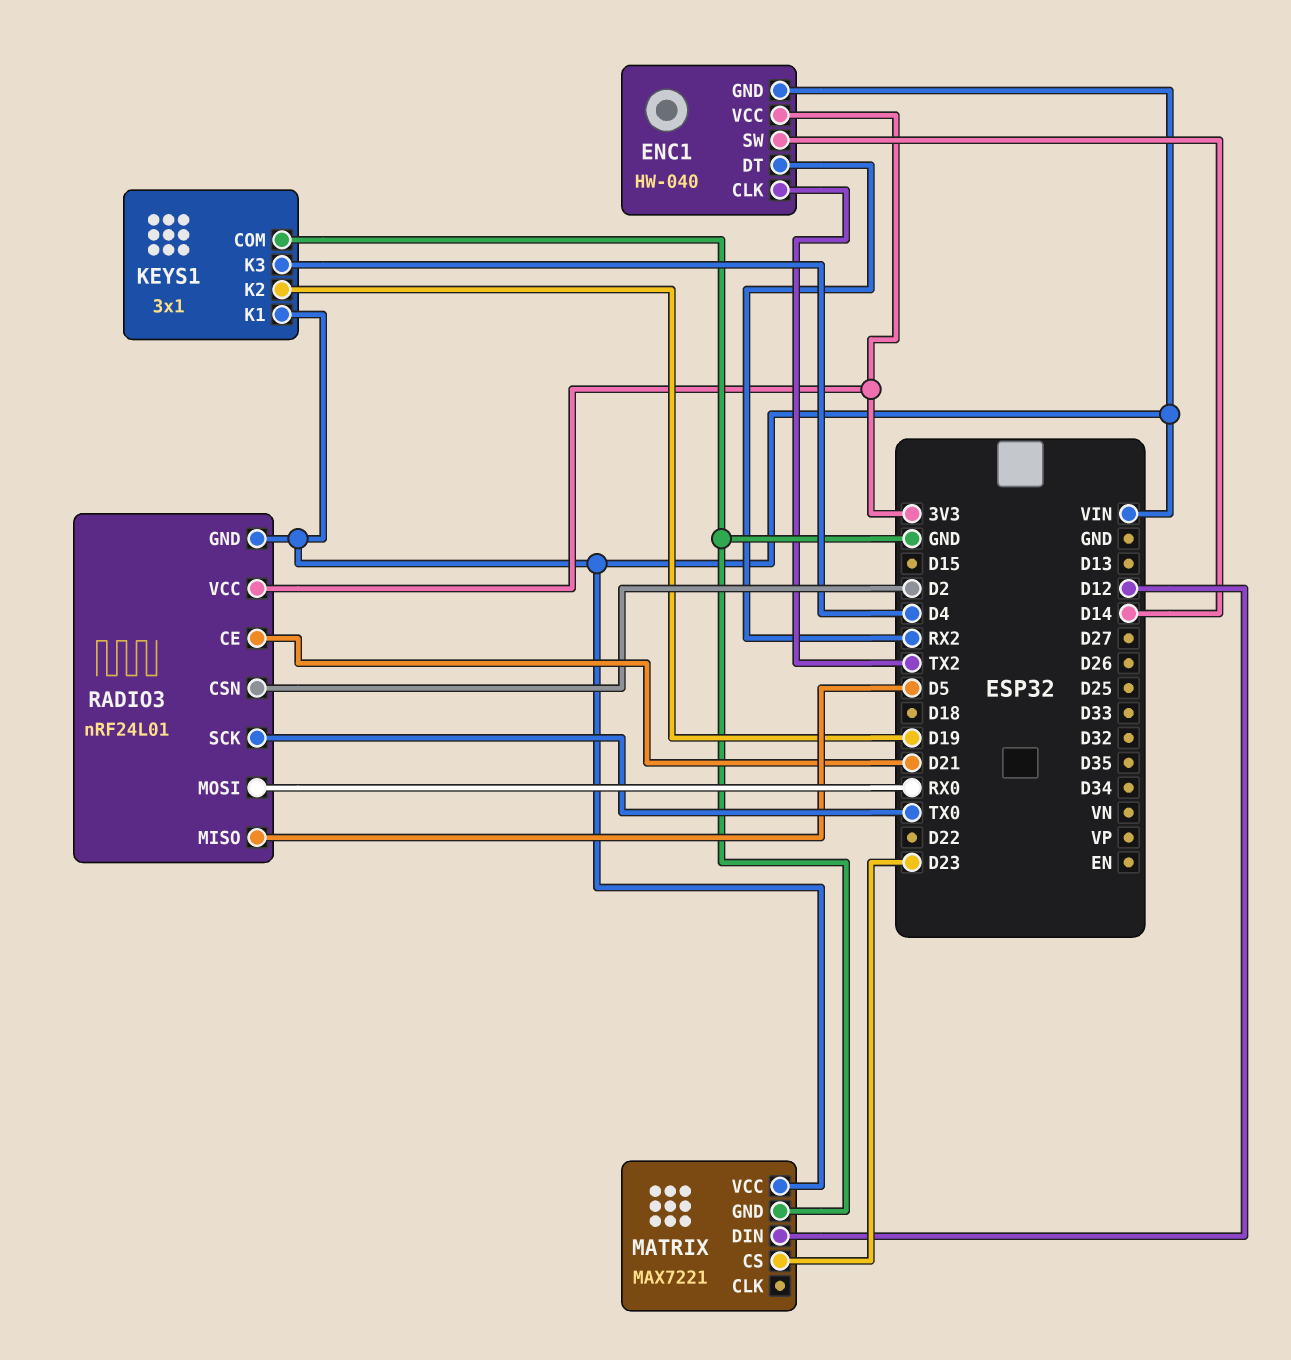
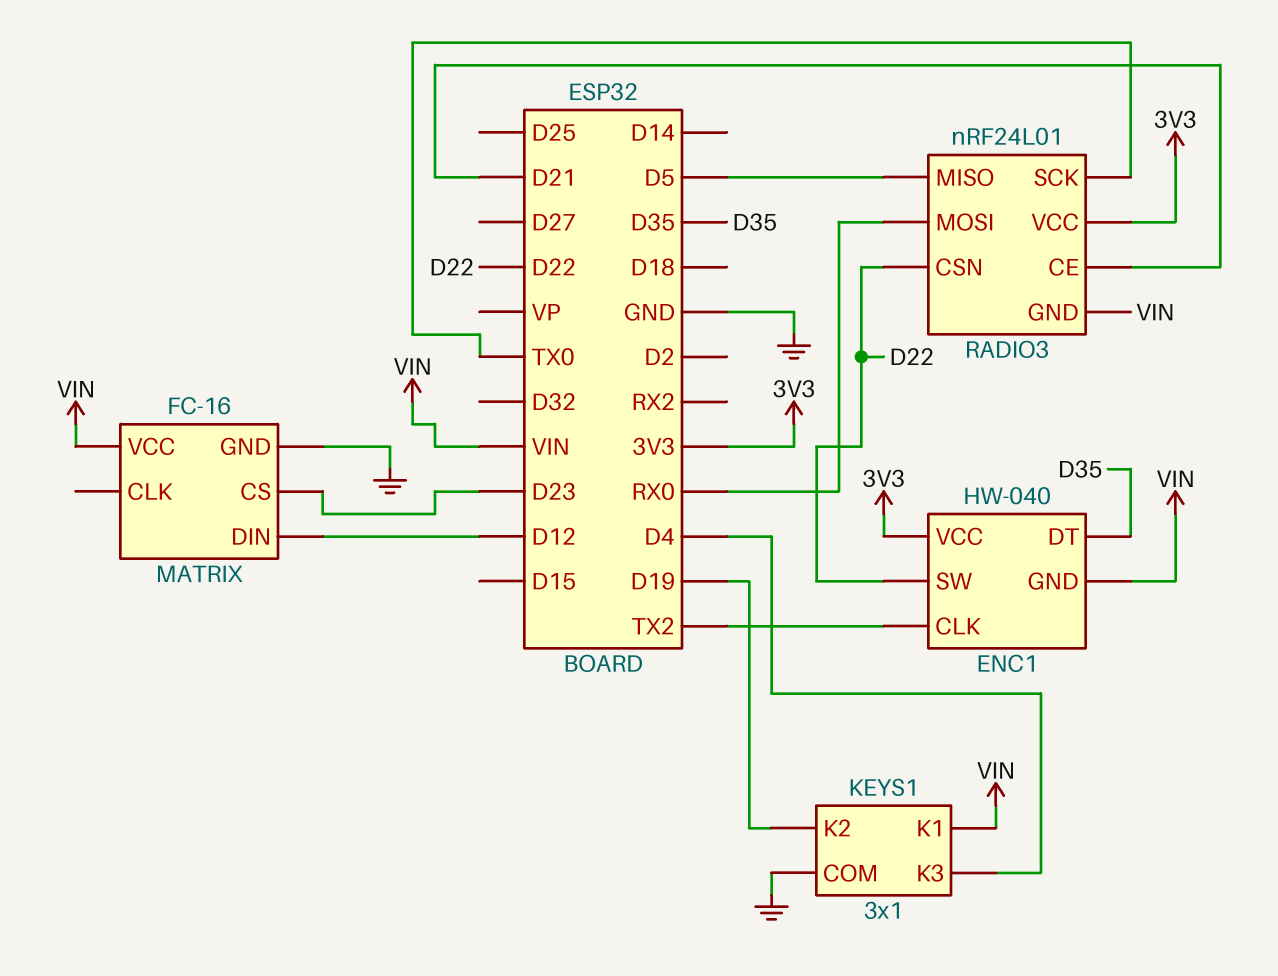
ENC1 pin DT: RX2 -> D35
ENC1 pin SW: D14 -> D22
MATRIX: MAX7221 -> FC-16
RADIO3 pin CSN: D2 -> D22

